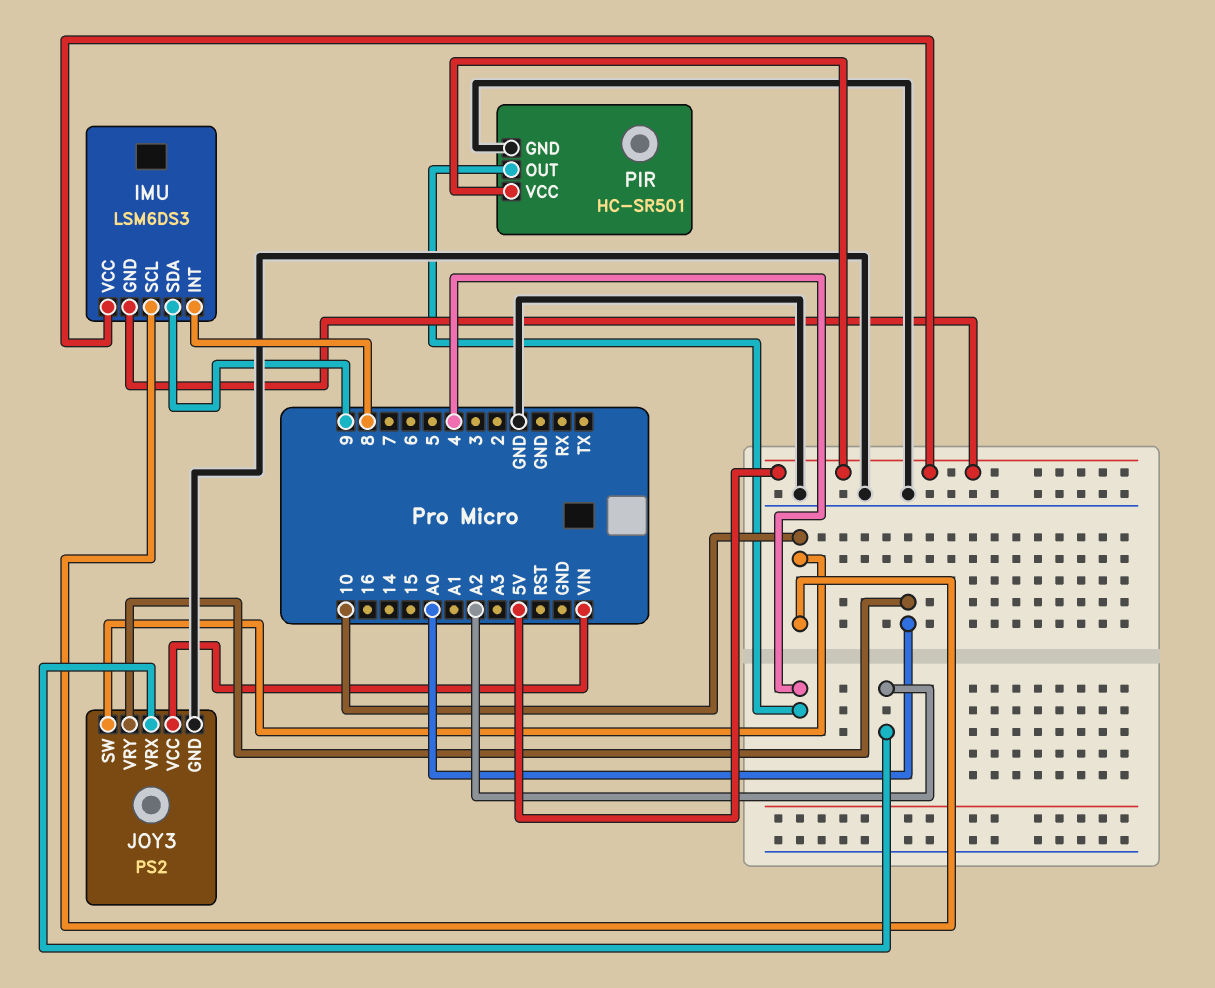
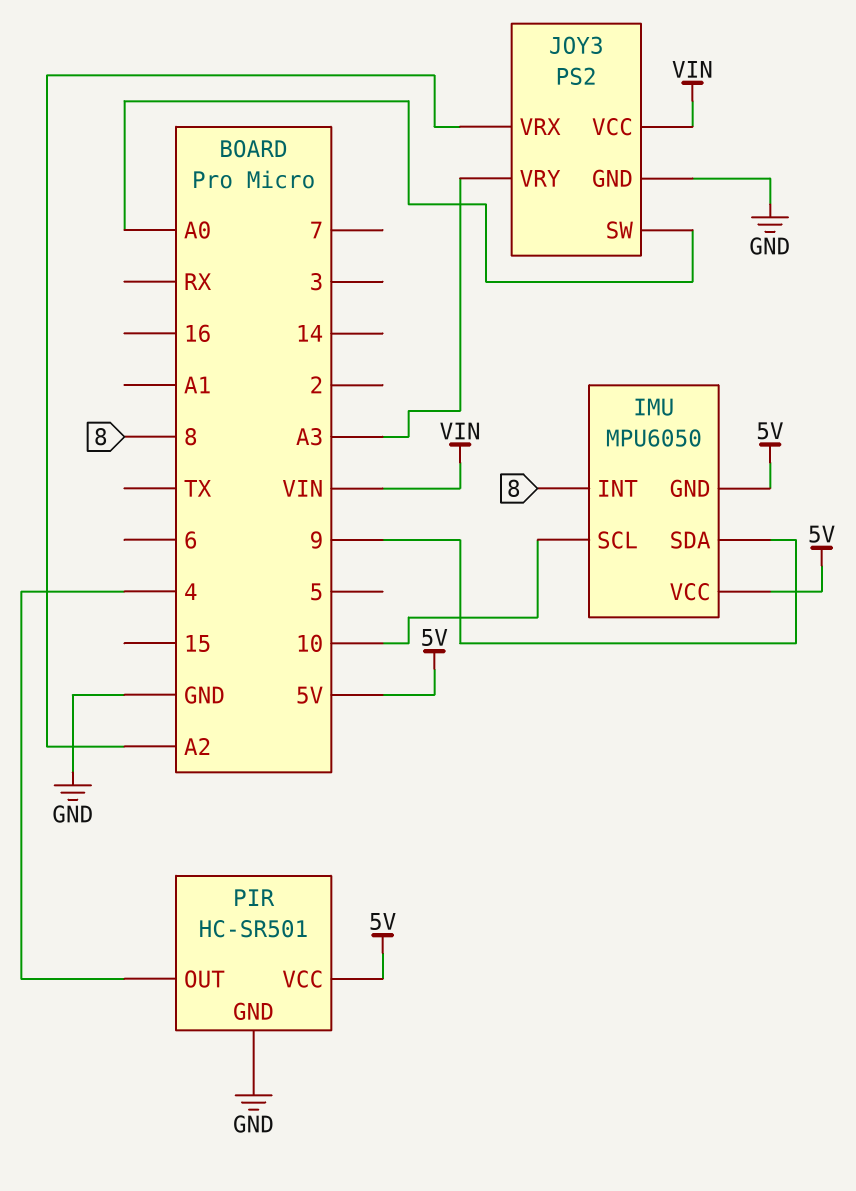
IMU: LSM6DS3 -> MPU6050
JOY3 pin SW: 10 -> A0
JOY3 pin VRY: A0 -> A3

